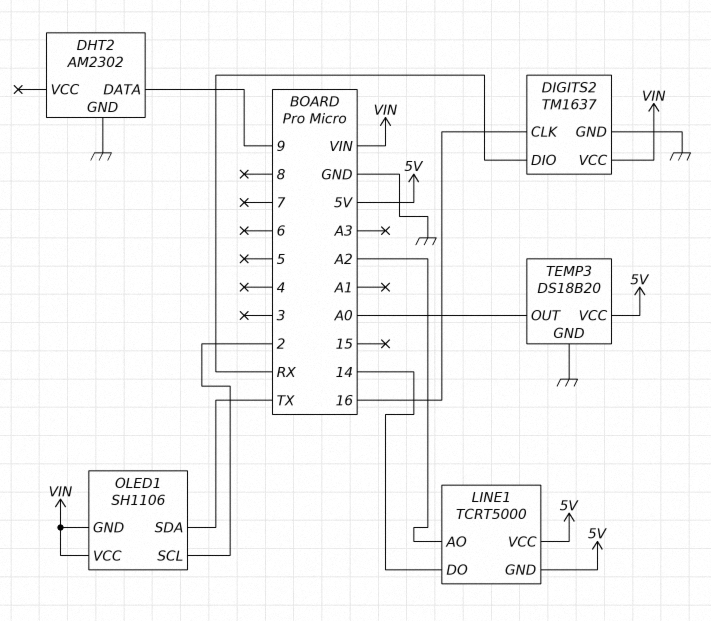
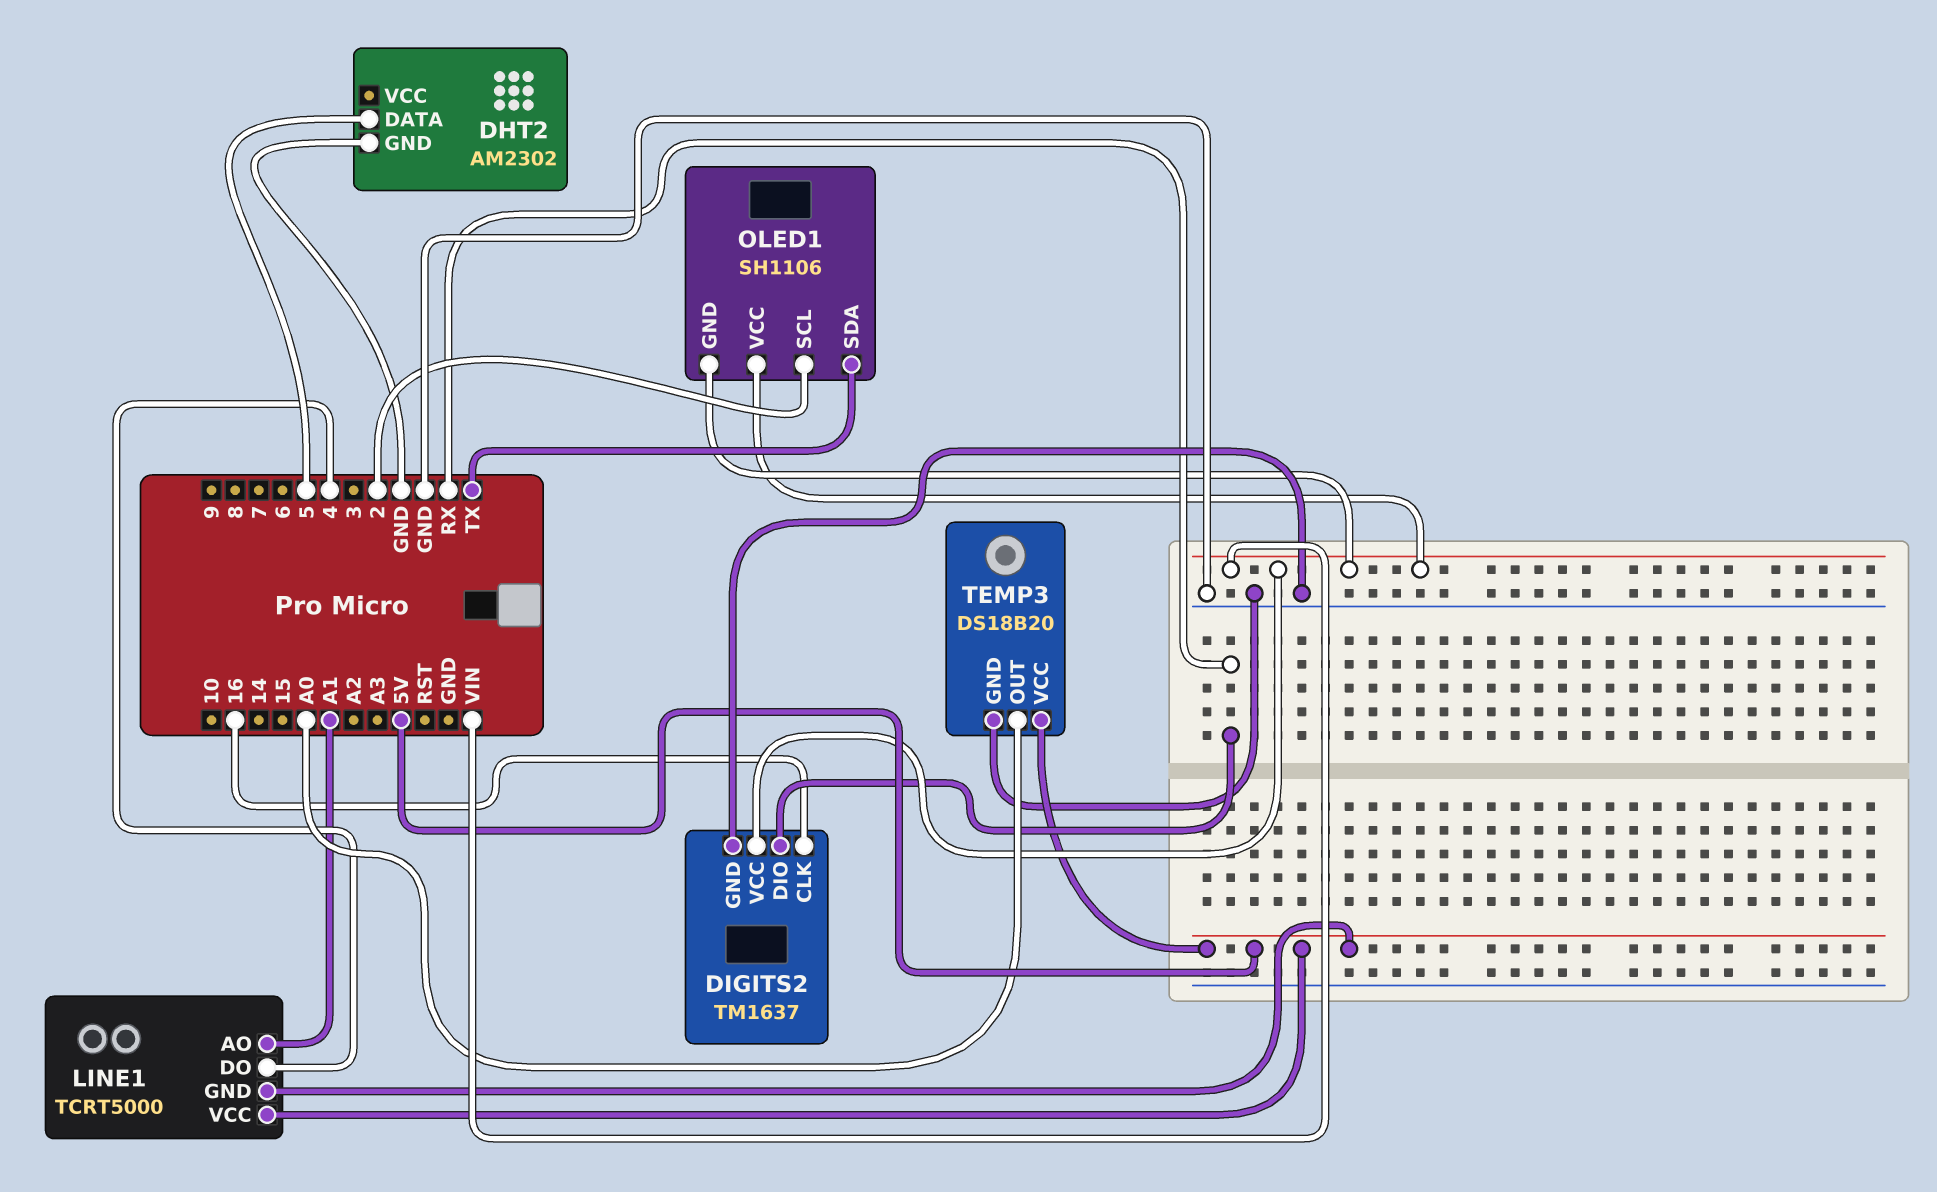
DHT2 pin DATA: 9 -> 5
LINE1 pin AO: A2 -> A1
LINE1 pin DO: 14 -> 4

